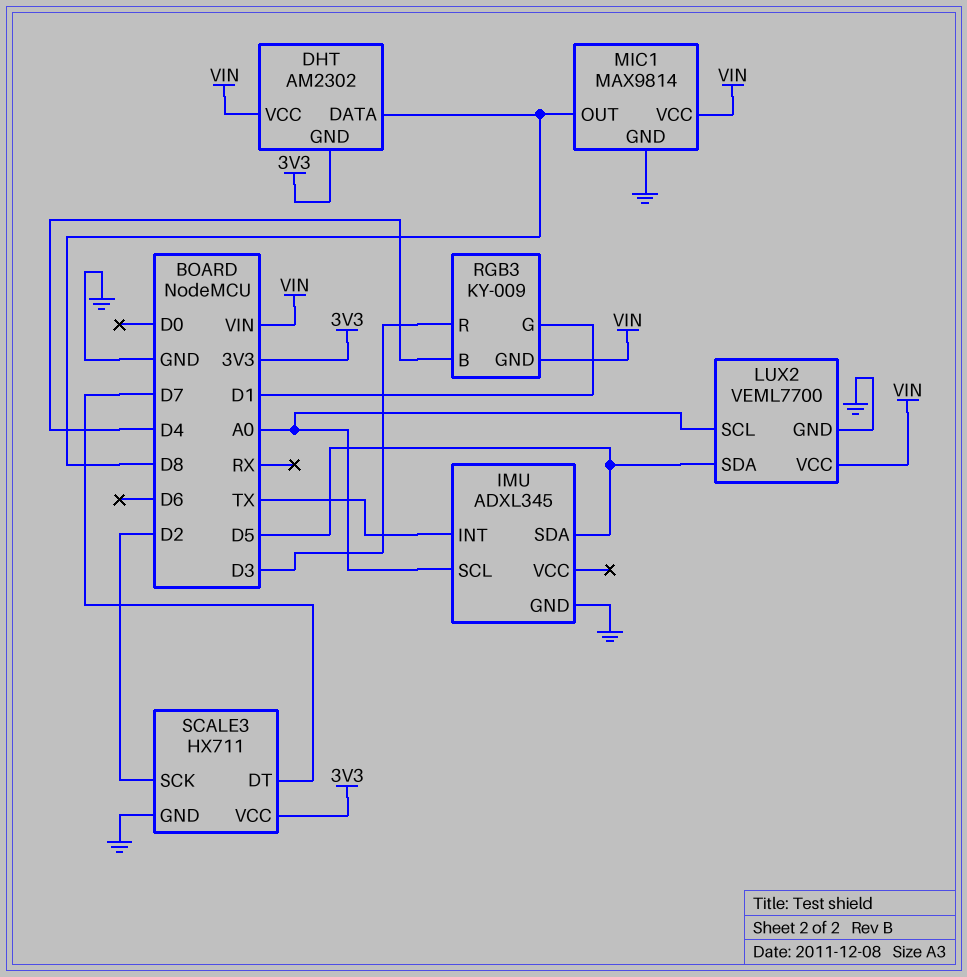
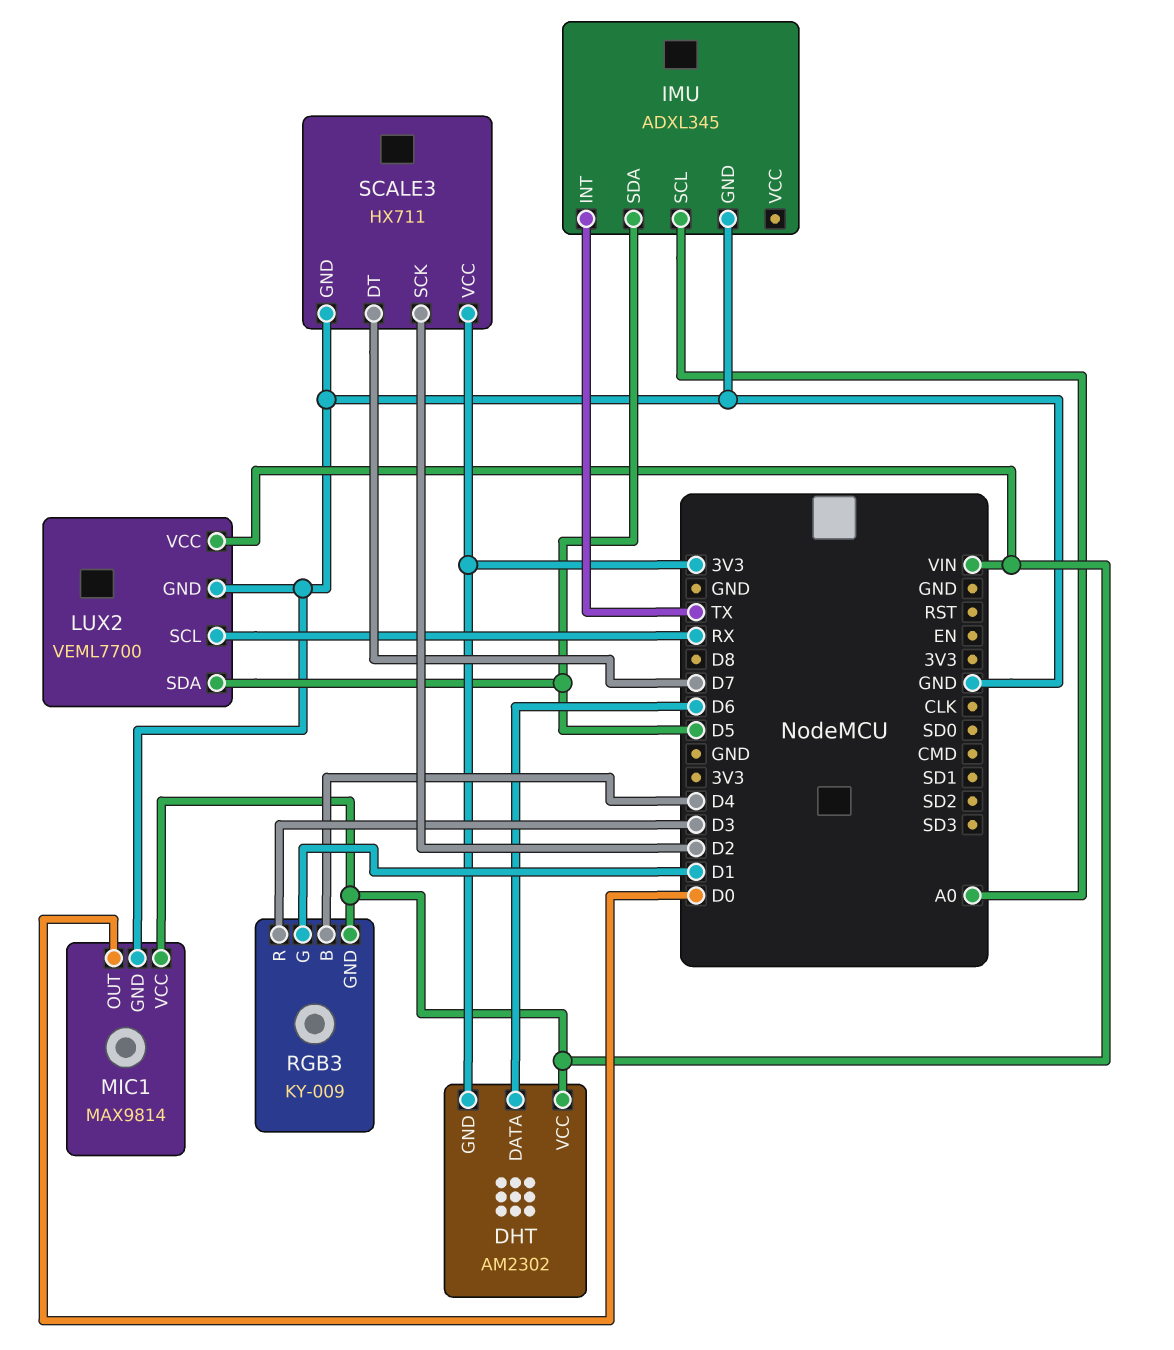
DHT pin DATA: D8 -> D6
LUX2 pin SCL: A0 -> RX
MIC1 pin OUT: D8 -> D0

